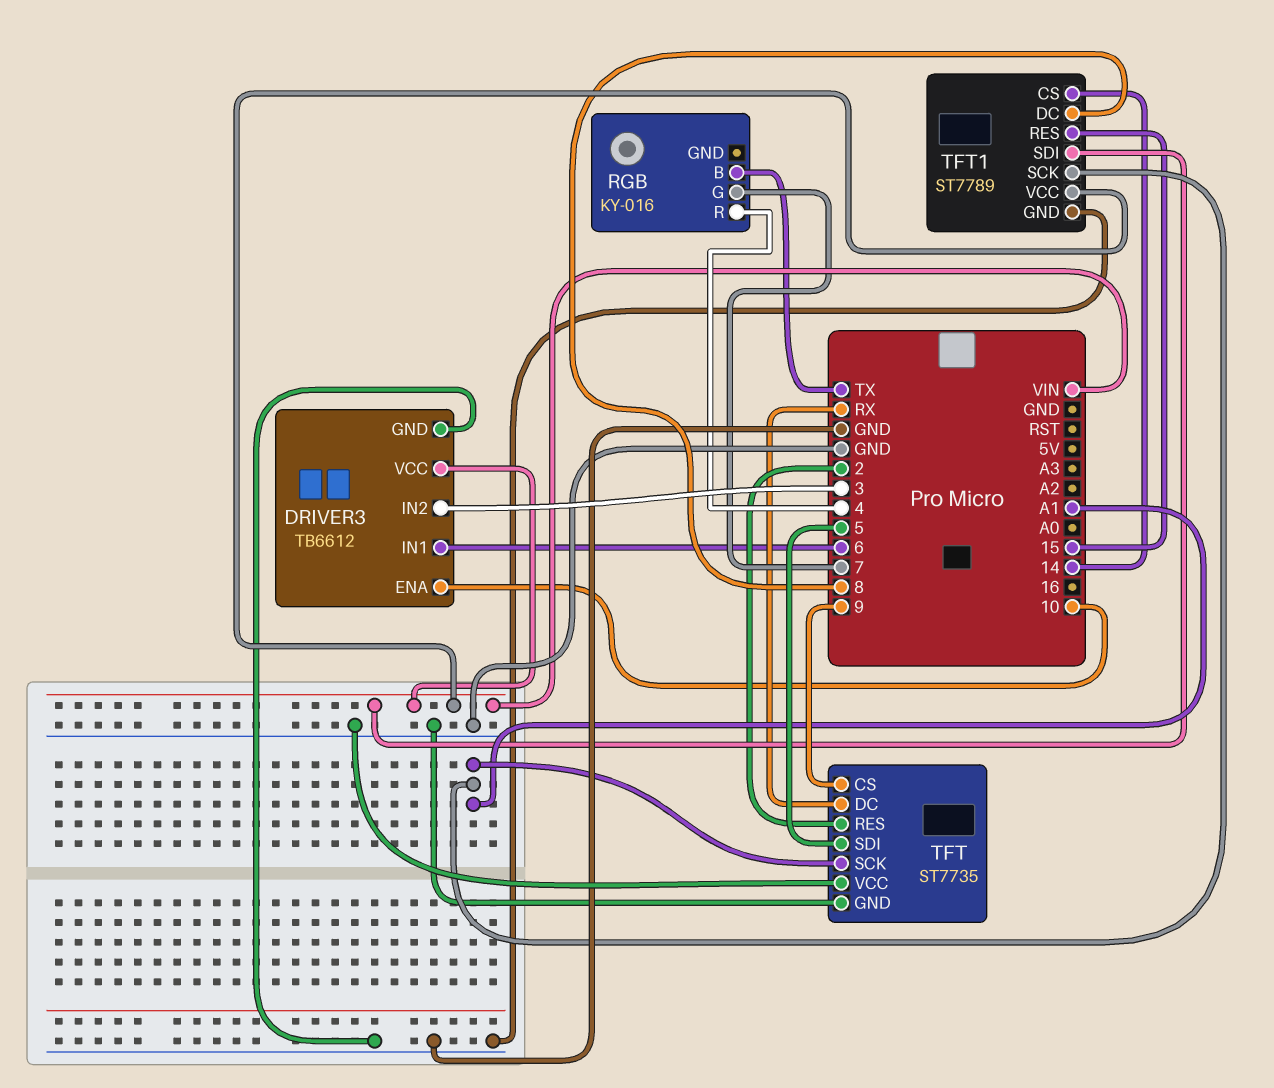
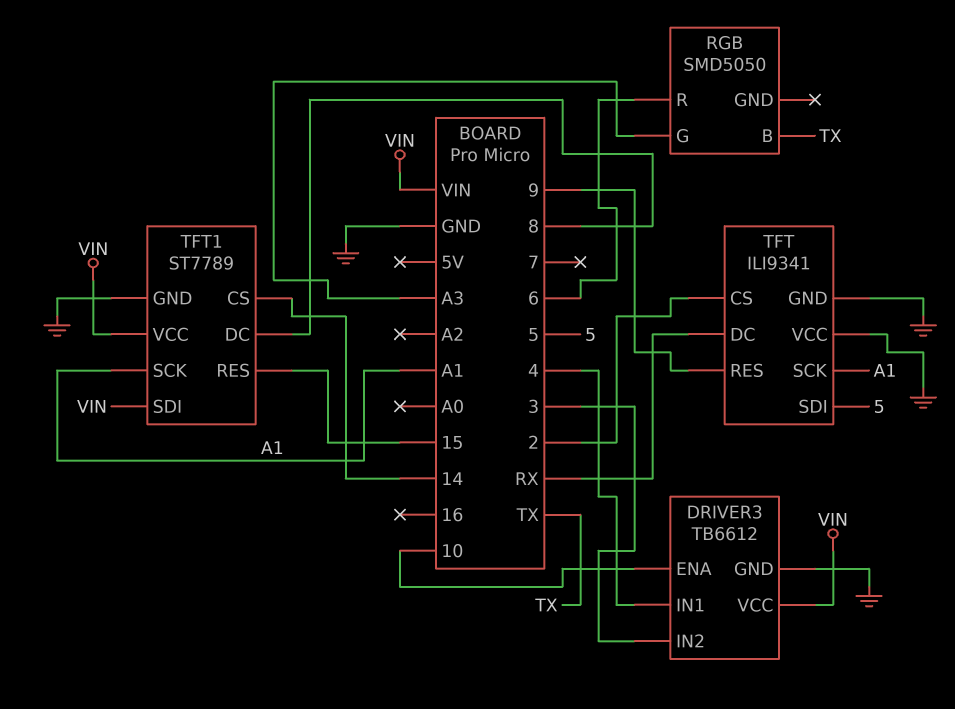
DRIVER3 pin IN1: 6 -> 4
RGB: KY-016 -> SMD5050
RGB pin G: 7 -> A3
RGB pin R: 4 -> 6
TFT: ST7735 -> ILI9341
TFT pin CS: 9 -> 2
TFT pin RES: 2 -> 9

